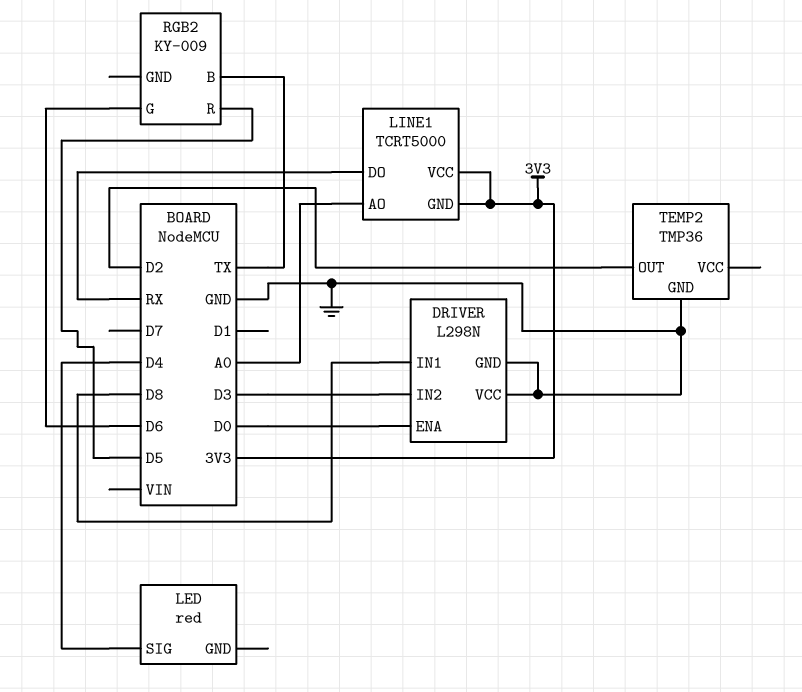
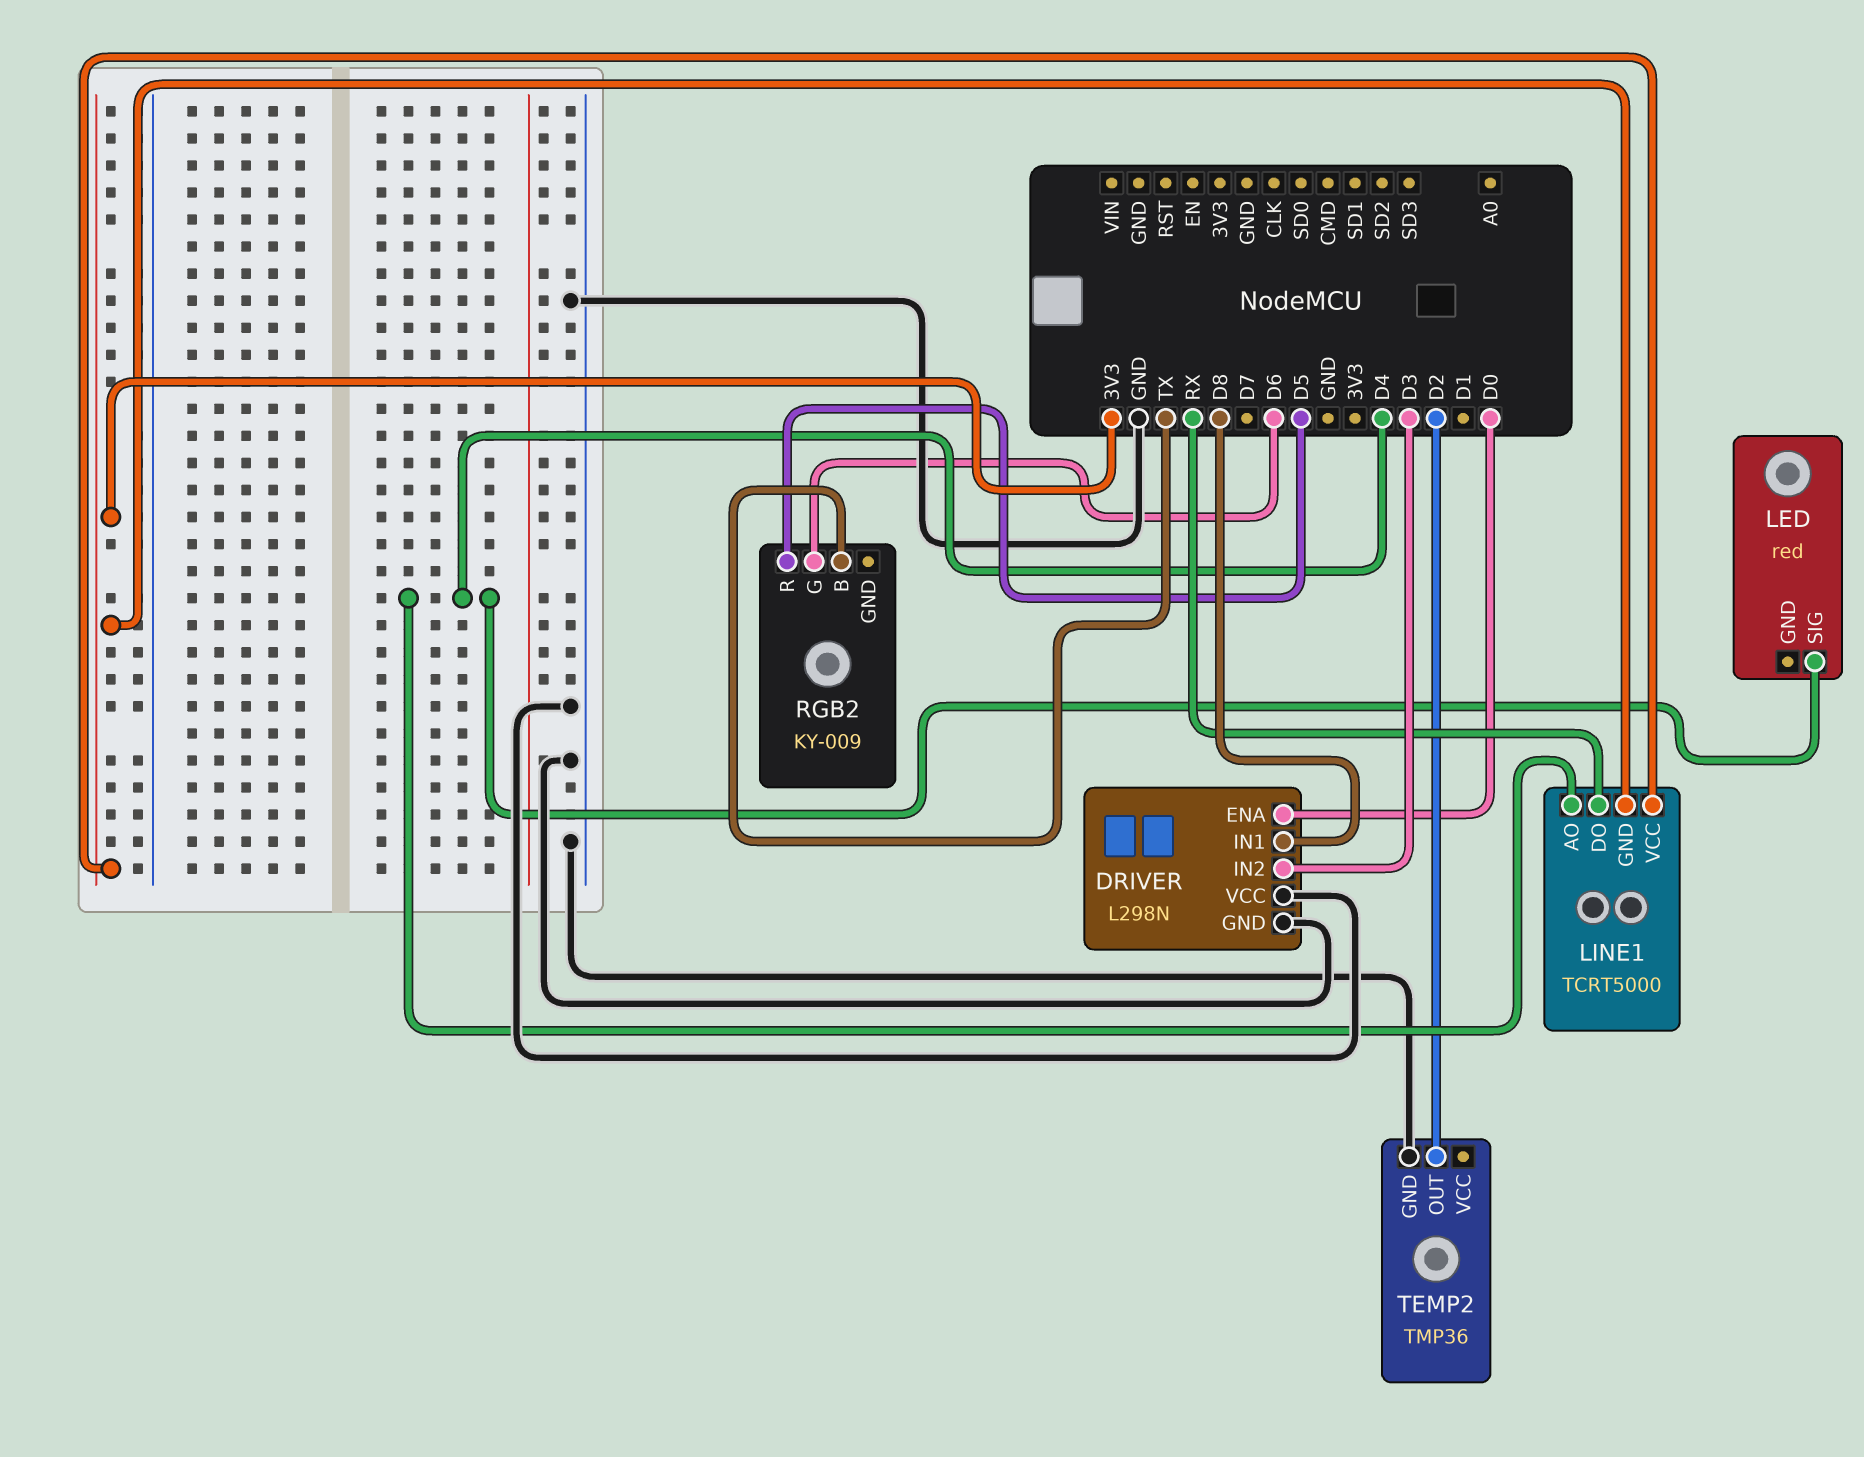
LINE1 pin AO: A0 -> D4

